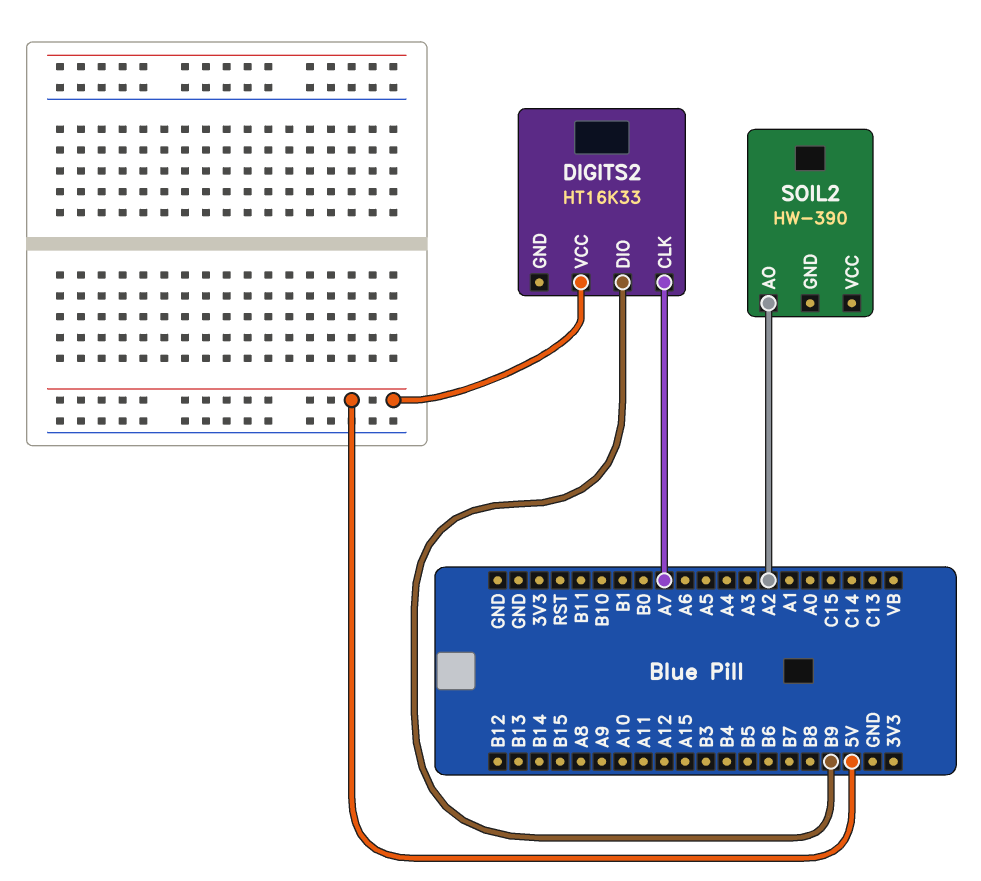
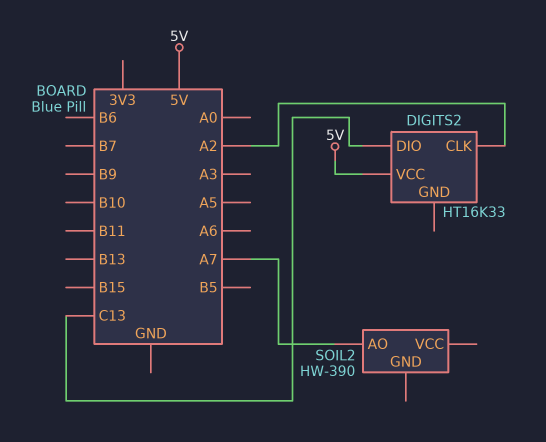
DIGITS2 pin CLK: A7 -> A2
DIGITS2 pin DIO: B9 -> C13
SOIL2 pin AO: A2 -> A7

